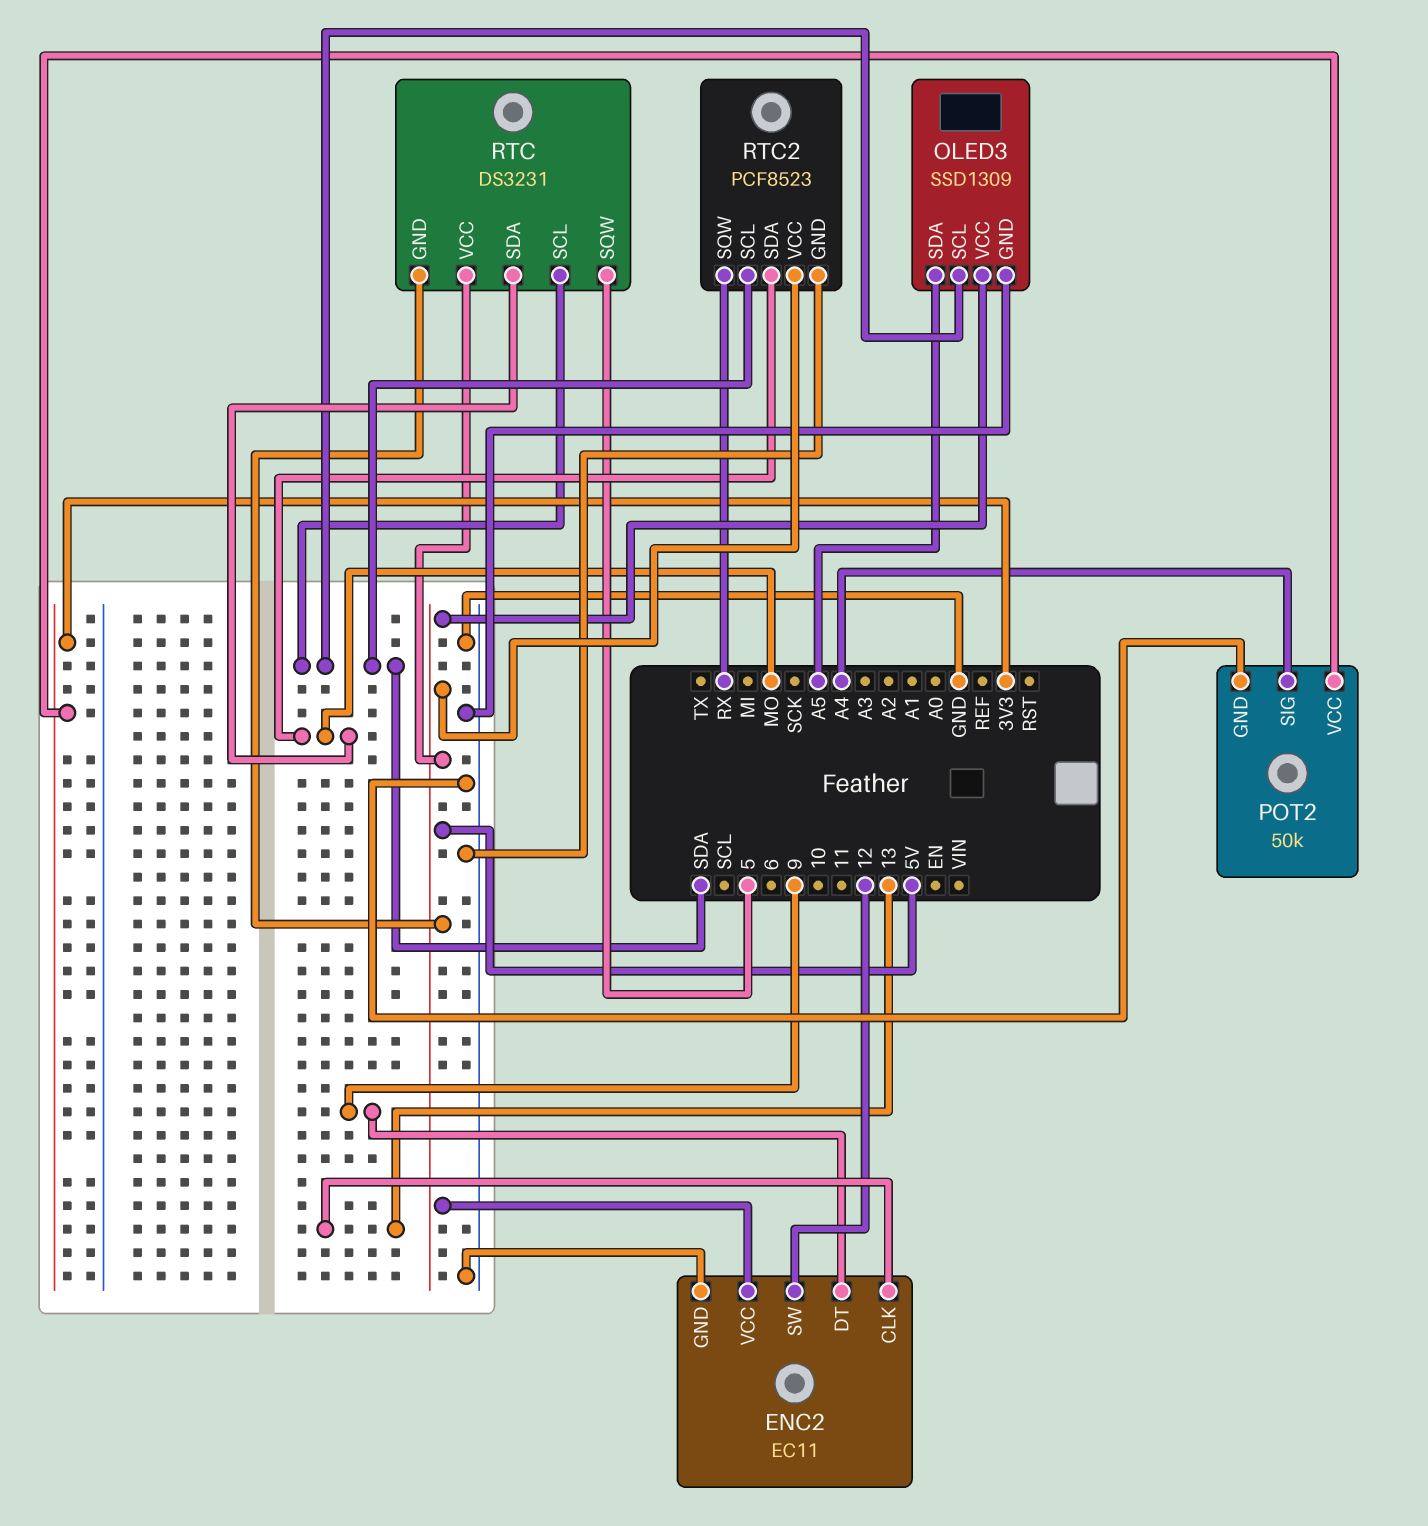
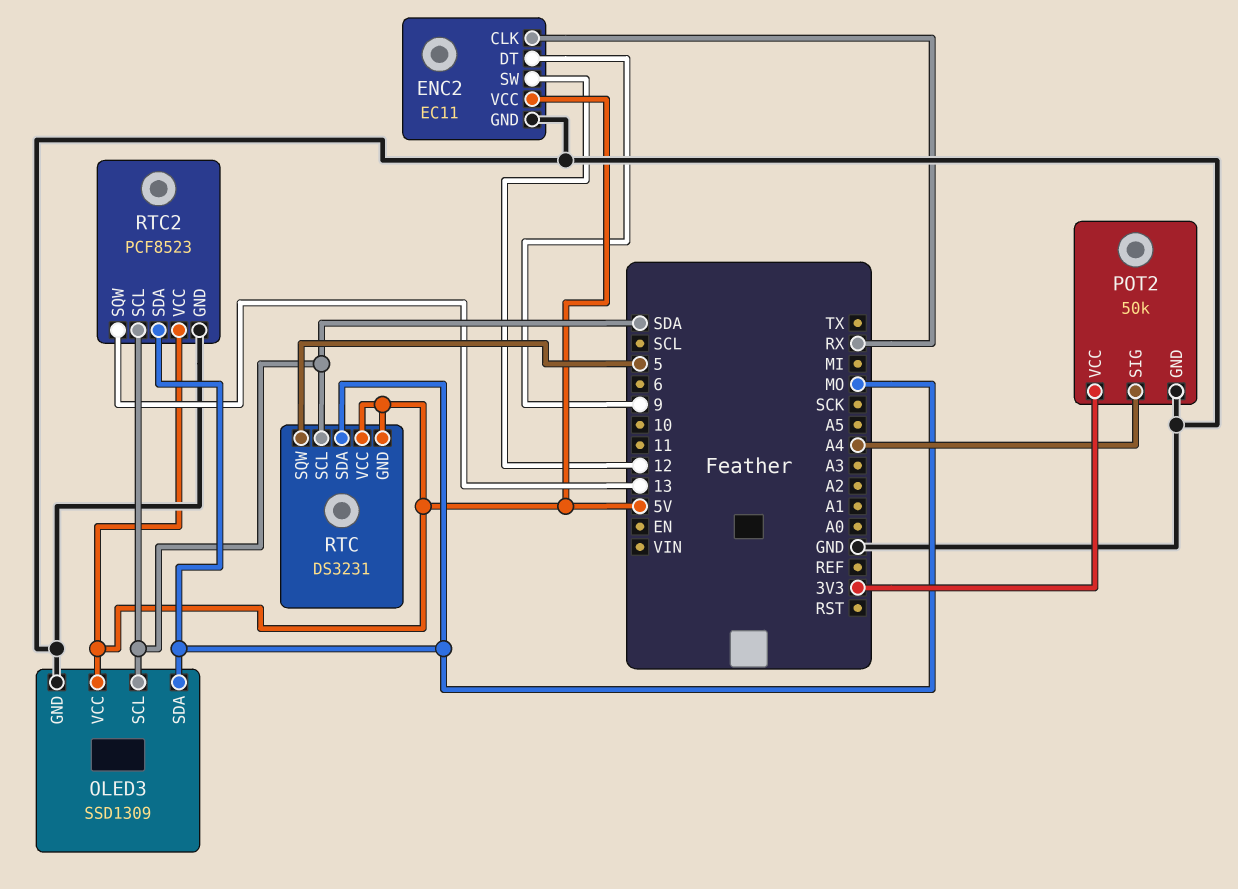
ENC2 pin CLK: 13 -> RX
OLED3 pin SDA: A5 -> MO
RTC2 pin SQW: RX -> 13

